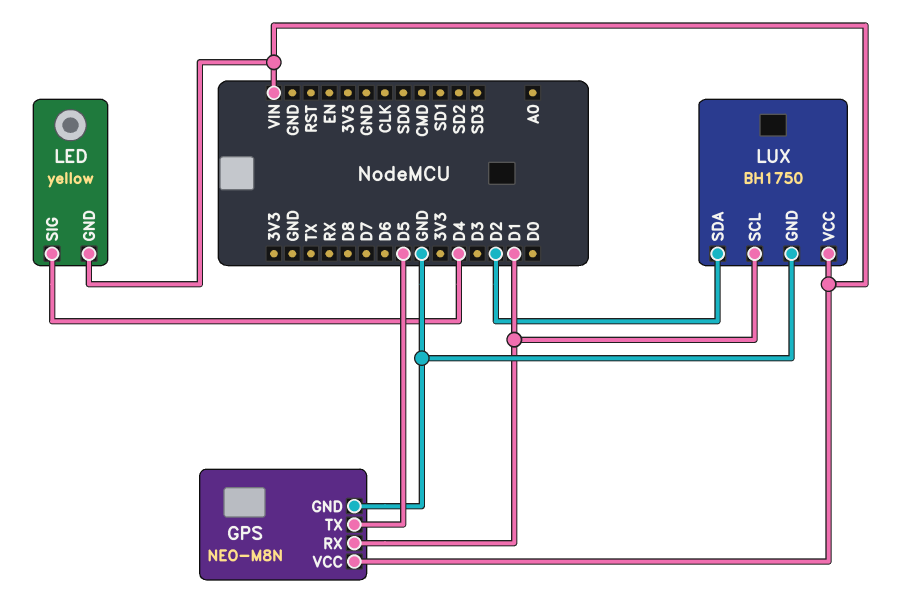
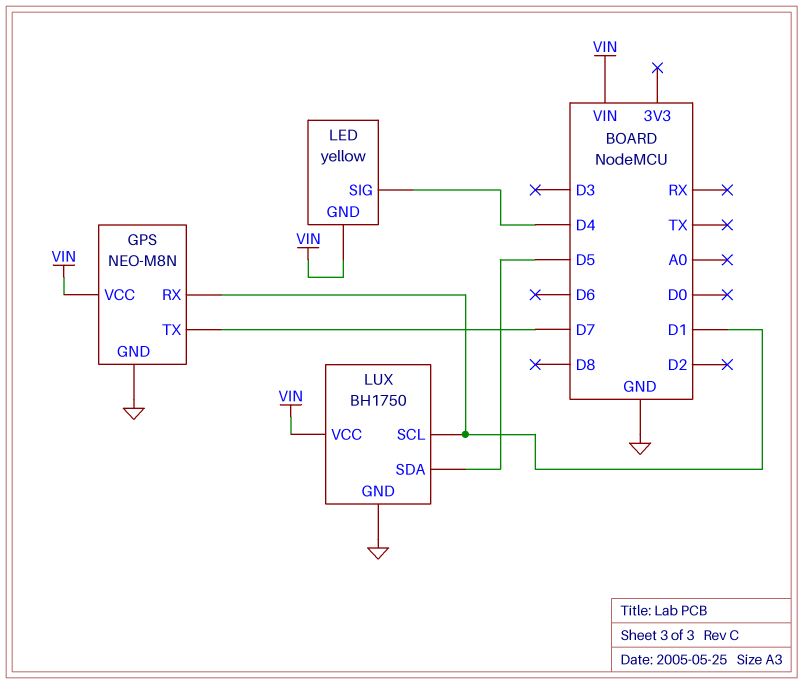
GPS pin TX: D5 -> D7
LUX pin SDA: D2 -> D5

